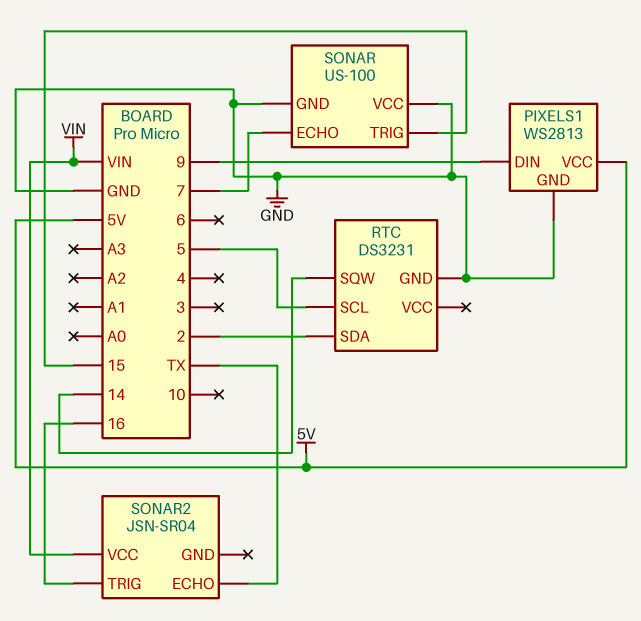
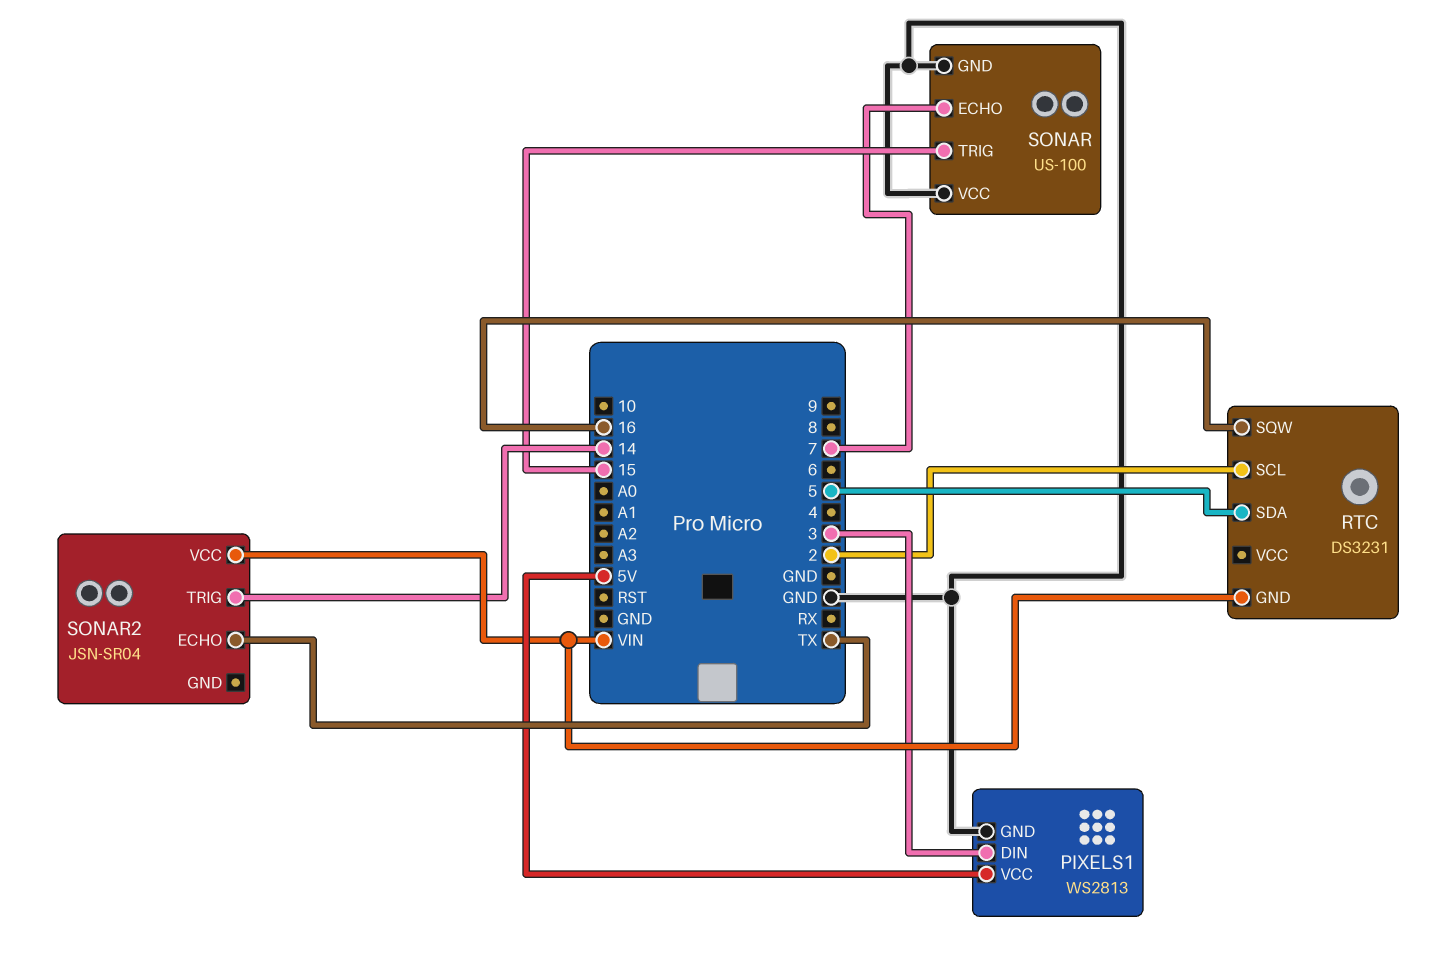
PIXELS1 pin DIN: 9 -> 3
RTC pin GND: GND -> VIN
RTC pin SCL: 5 -> 2
RTC pin SDA: 2 -> 5
RTC pin SQW: 14 -> 16
SONAR2 pin TRIG: 16 -> 14

